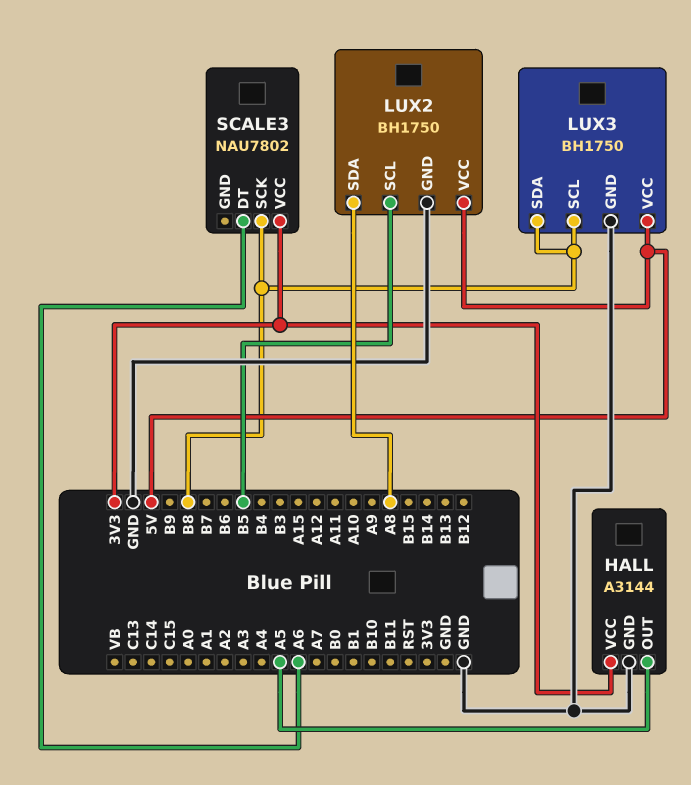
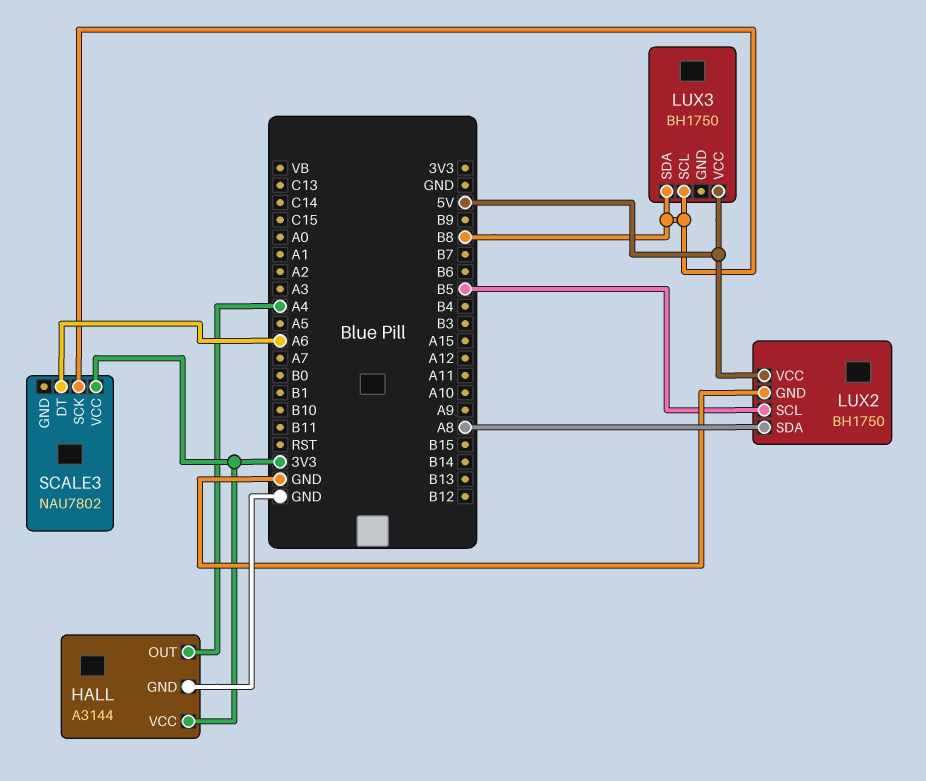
HALL pin OUT: A5 -> A4
LUX3 pin GND: GND -> none

